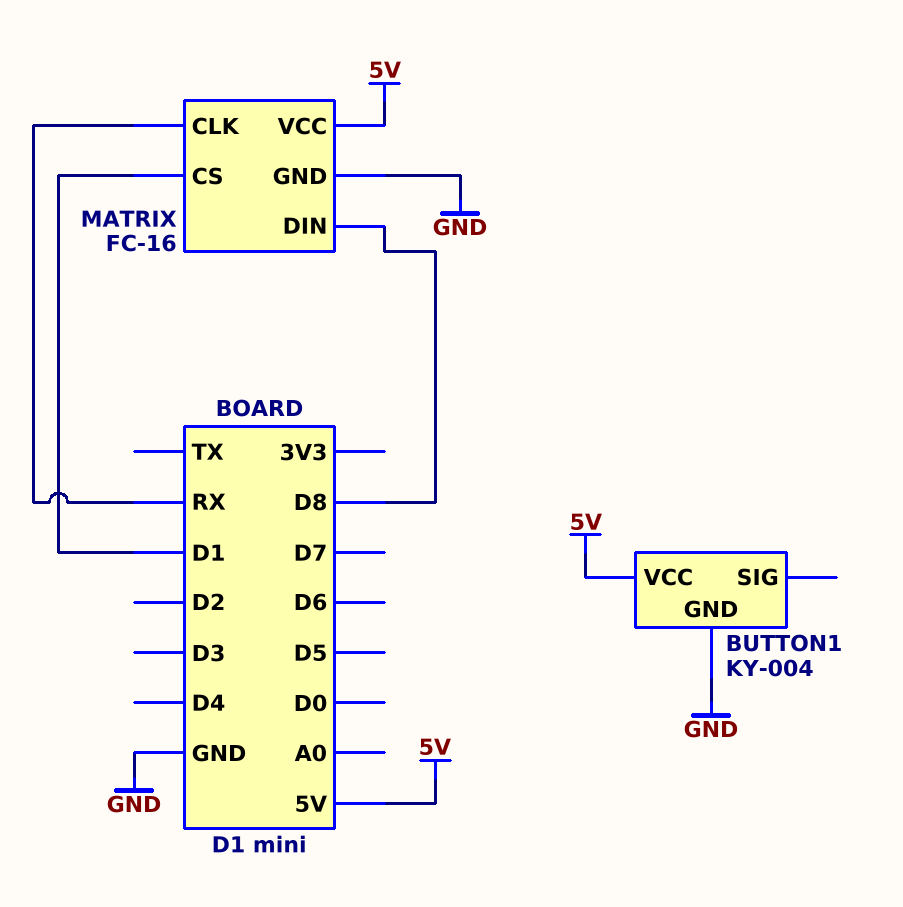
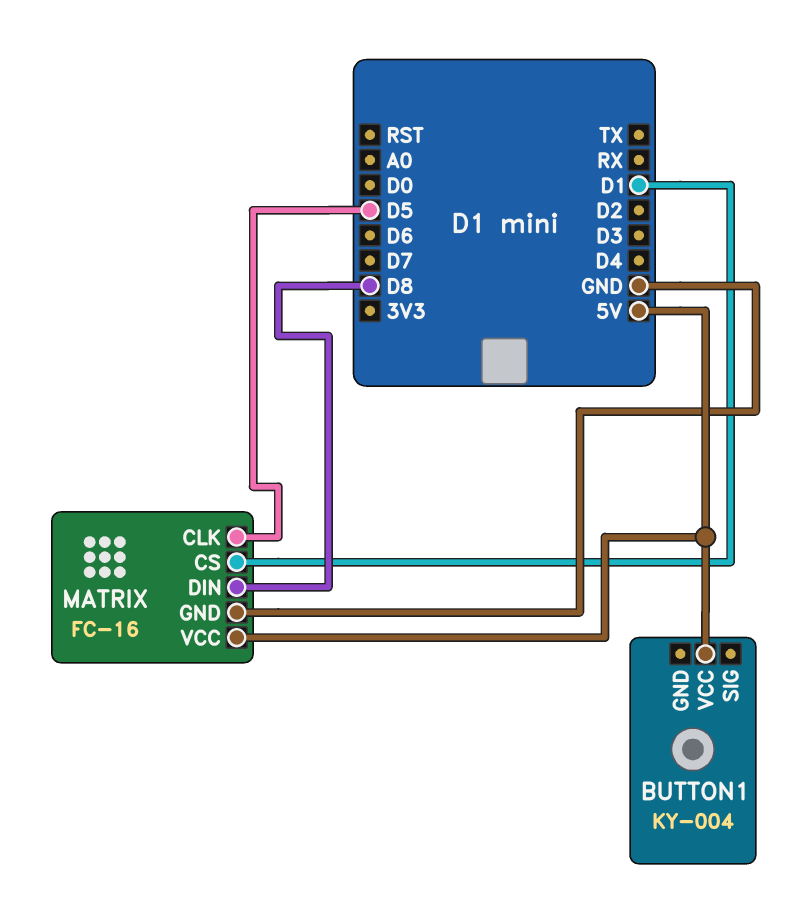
BUTTON1 pin GND: GND -> none
MATRIX pin CLK: RX -> D5

